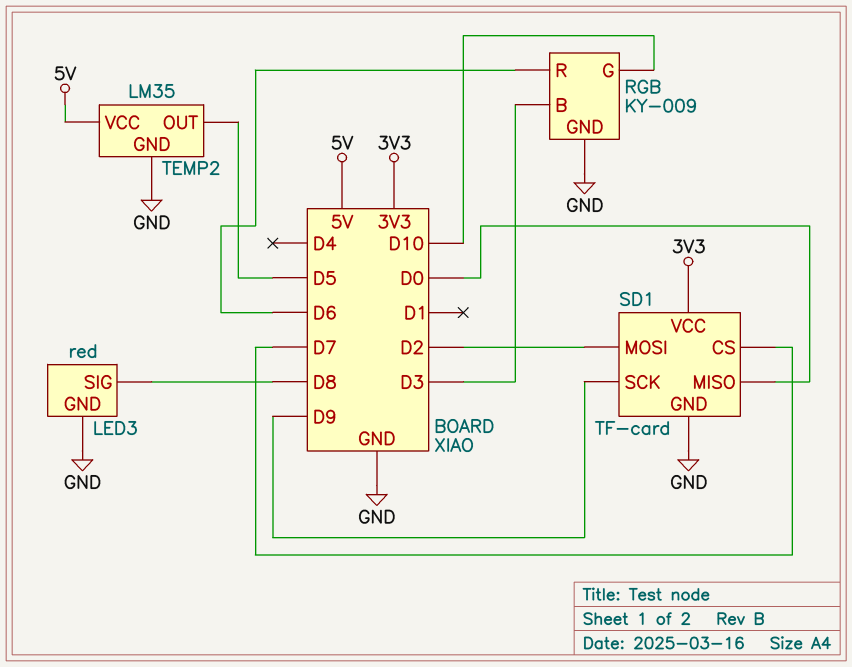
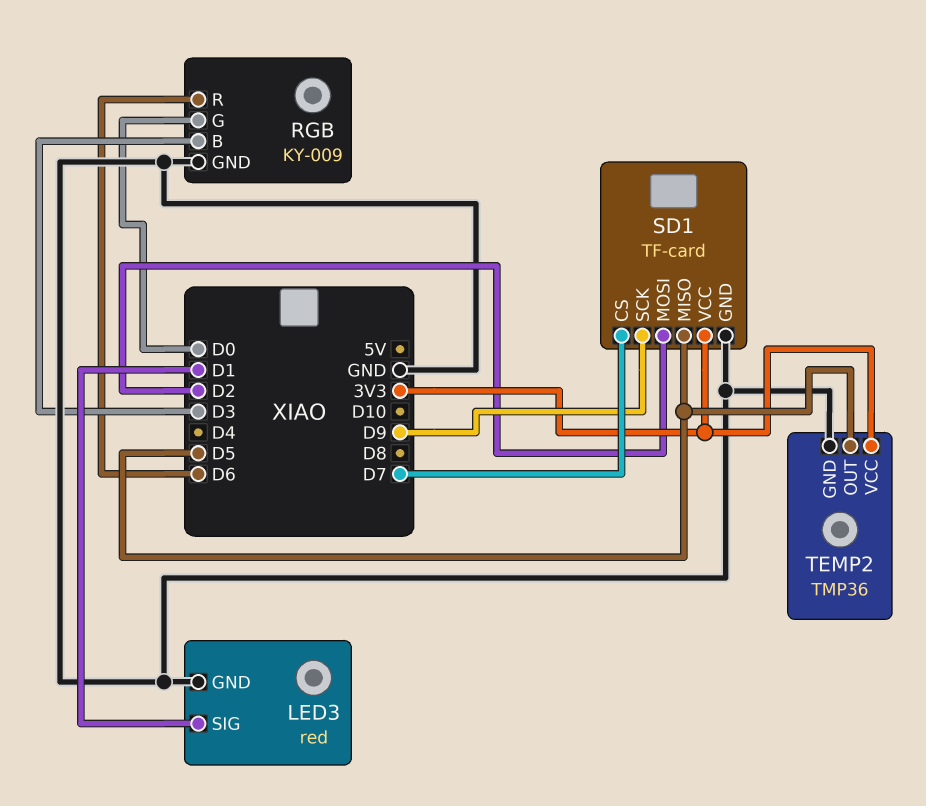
LED3 pin SIG: D8 -> D1
RGB pin G: D10 -> D0
SD1 pin MISO: D0 -> D5
TEMP2: LM35 -> TMP36
TEMP2 pin VCC: 5V -> 3V3

